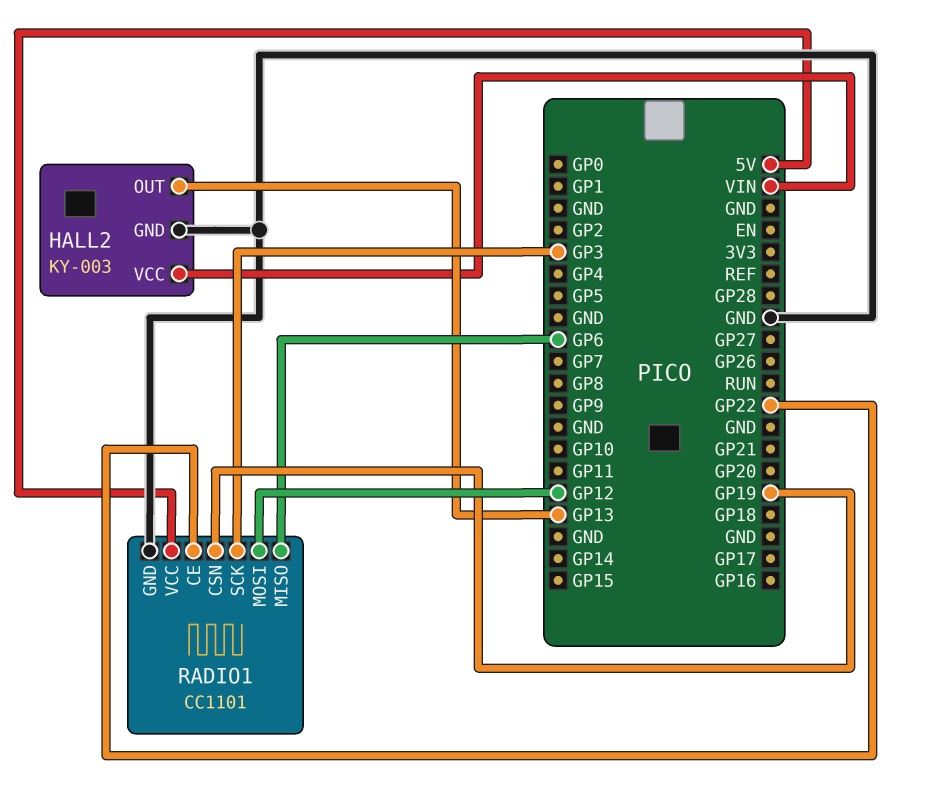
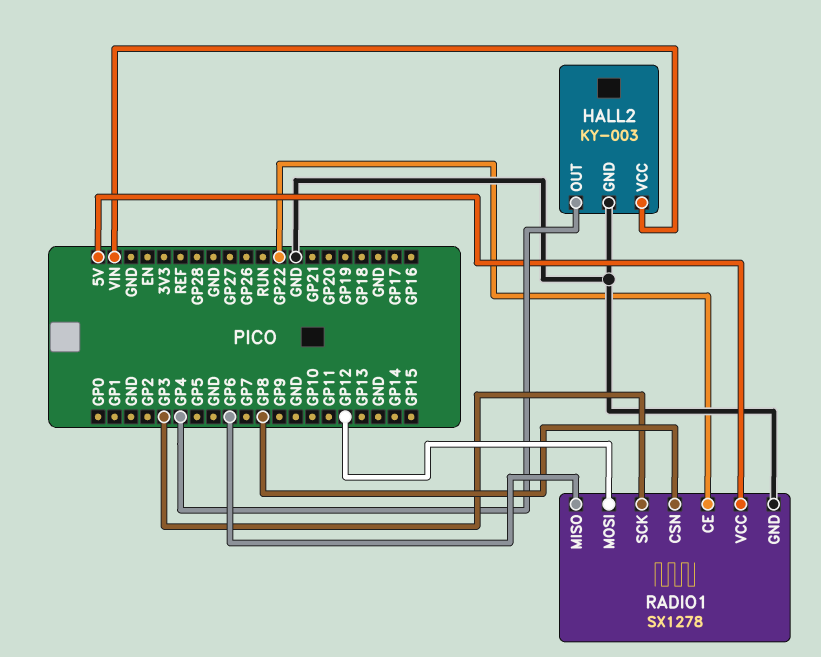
HALL2 pin OUT: GP13 -> GP4
RADIO1: CC1101 -> SX1278
RADIO1 pin CSN: GP19 -> GP8

